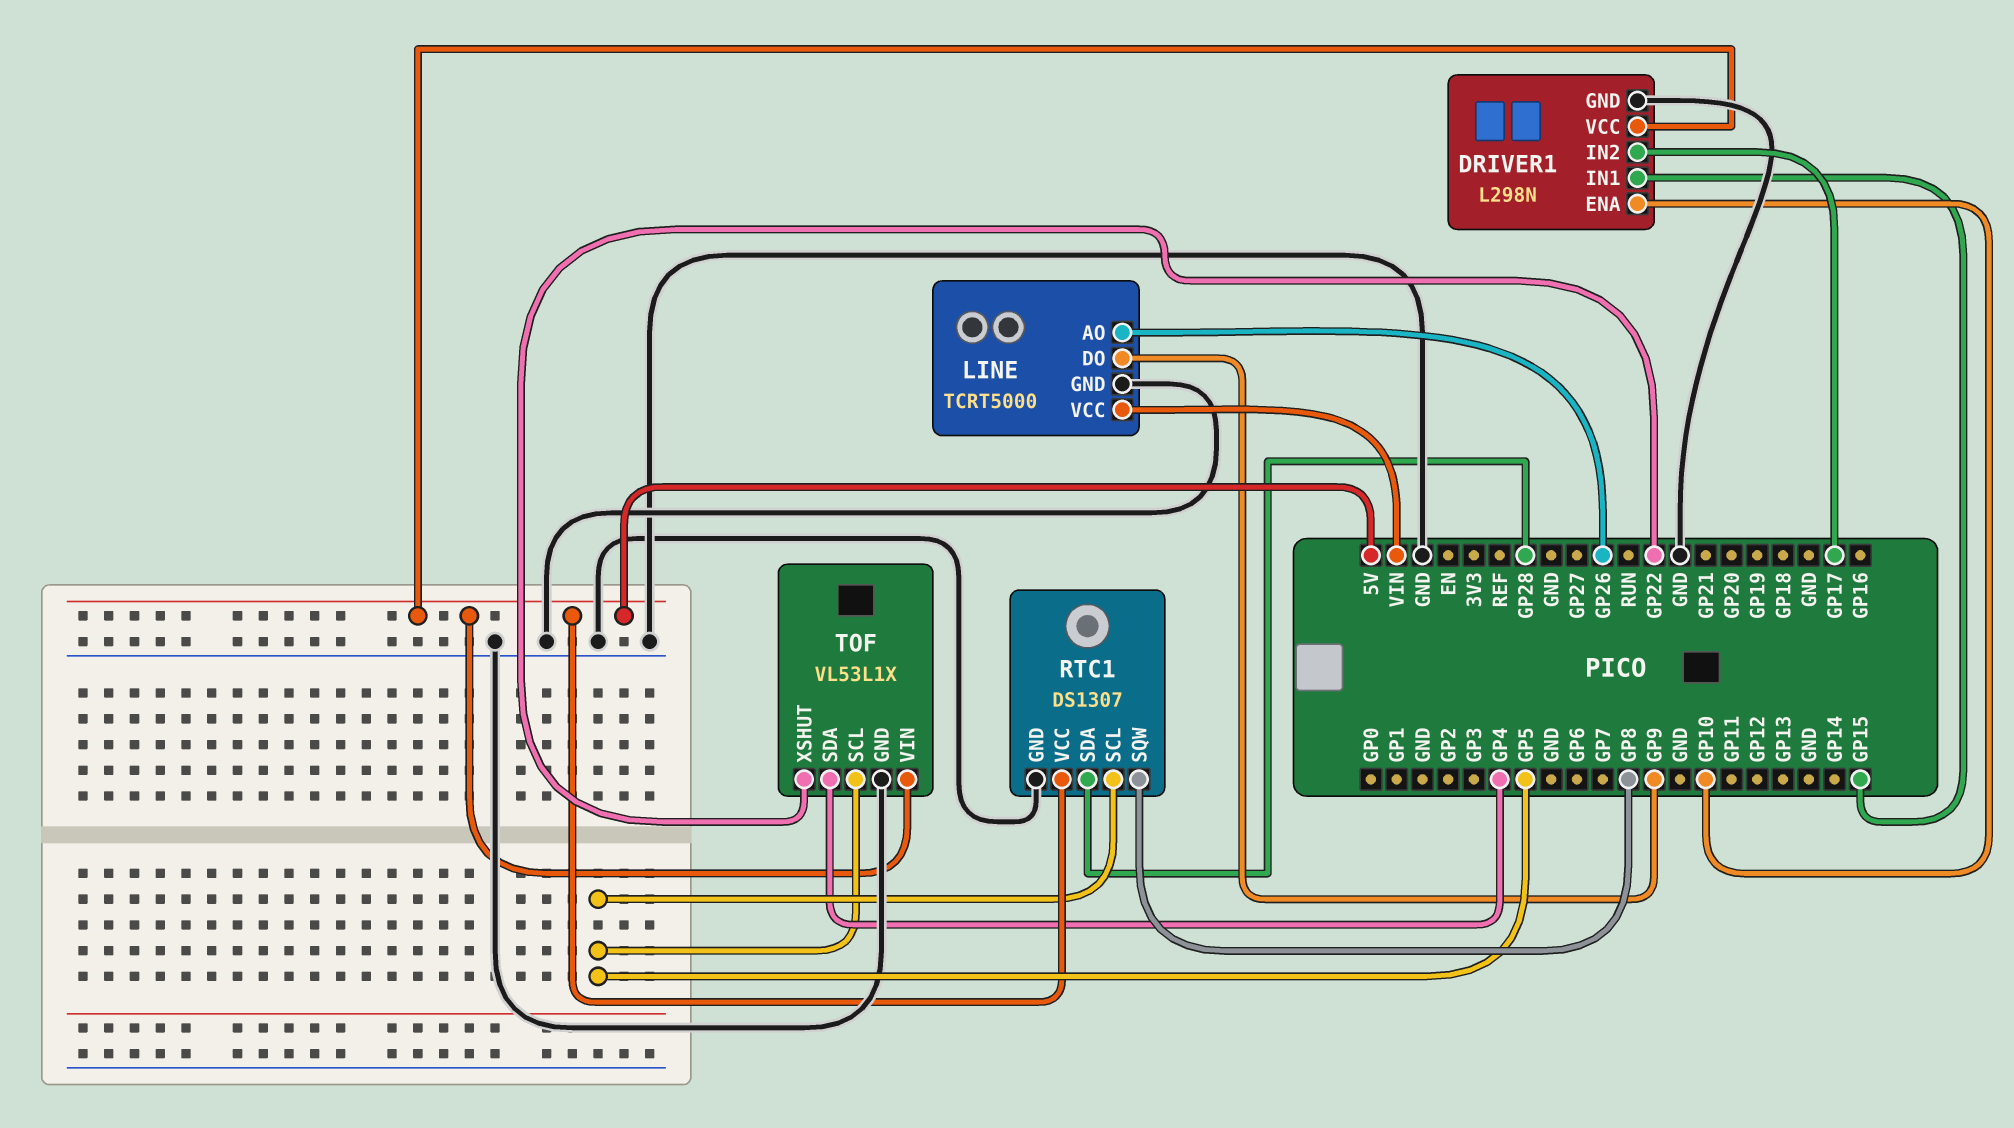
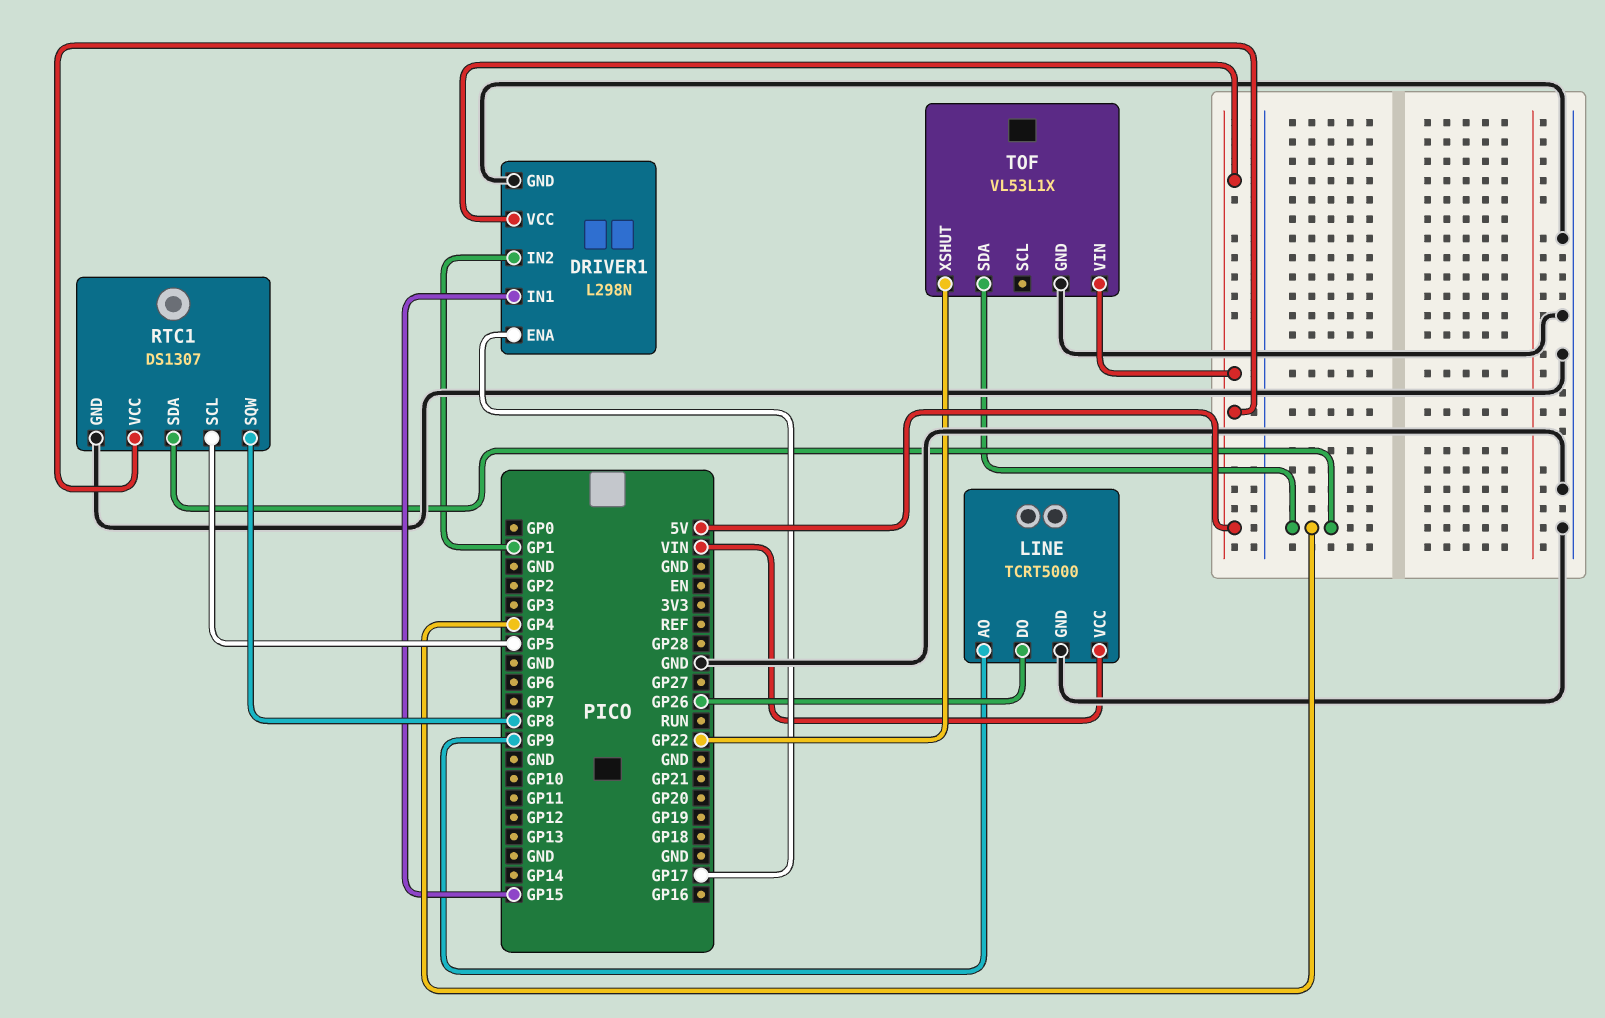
DRIVER1 pin ENA: GP10 -> GP17
DRIVER1 pin IN2: GP17 -> GP1
LINE pin AO: GP26 -> GP9
LINE pin DO: GP9 -> GP26
RTC1 pin SDA: GP28 -> GP4
TOF pin SCL: GP5 -> none

